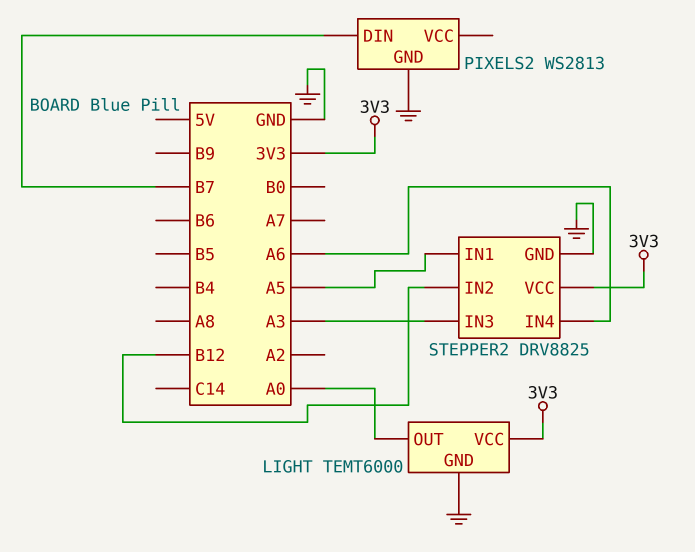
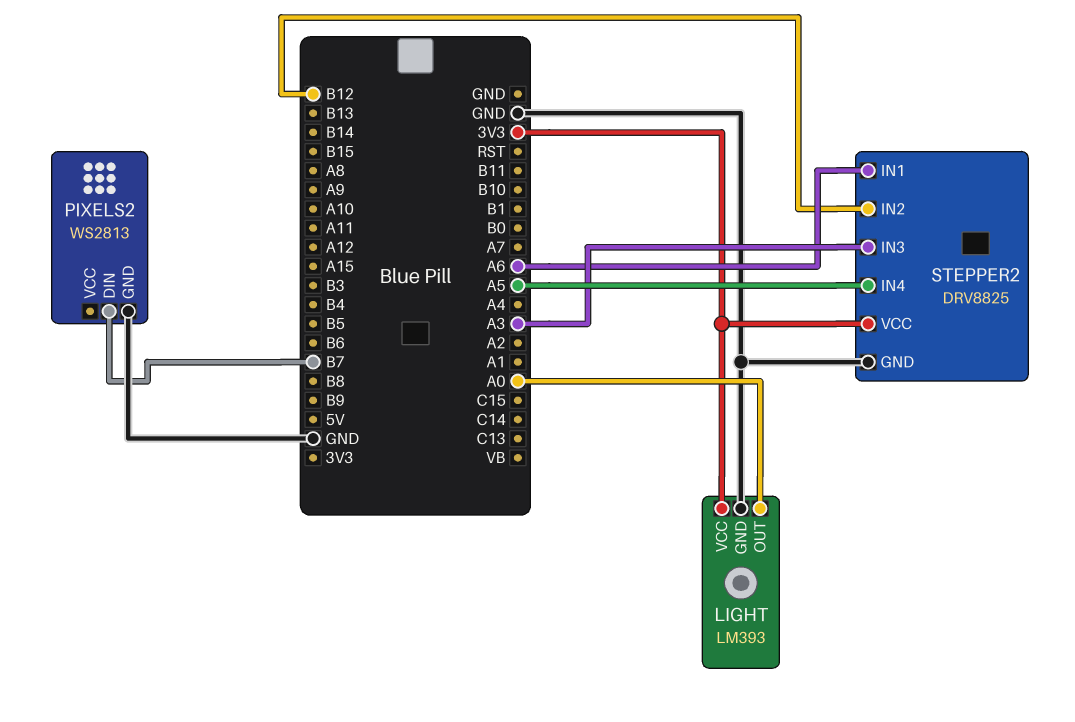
LIGHT: TEMT6000 -> LM393
STEPPER2 pin IN1: A5 -> A6
STEPPER2 pin IN4: A6 -> A5

